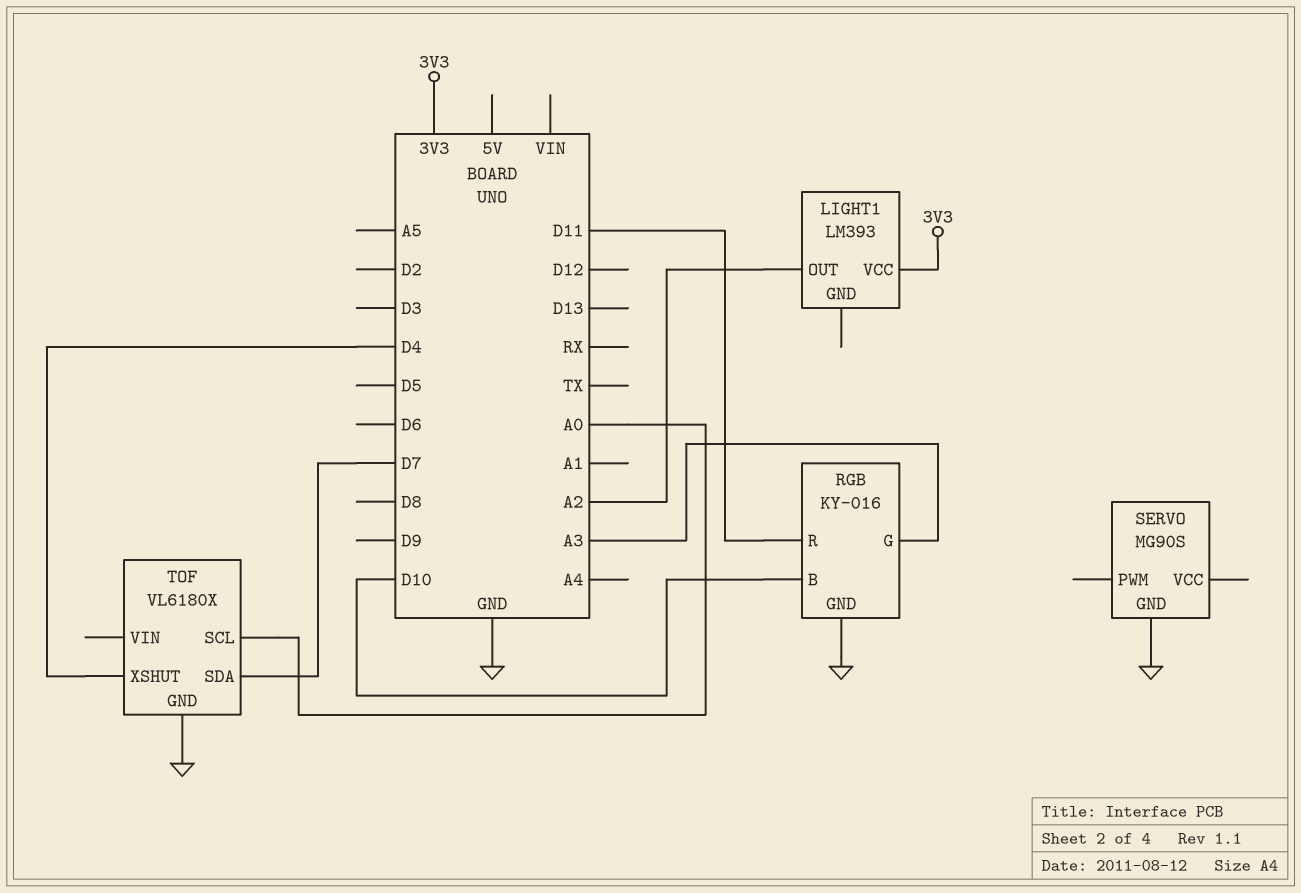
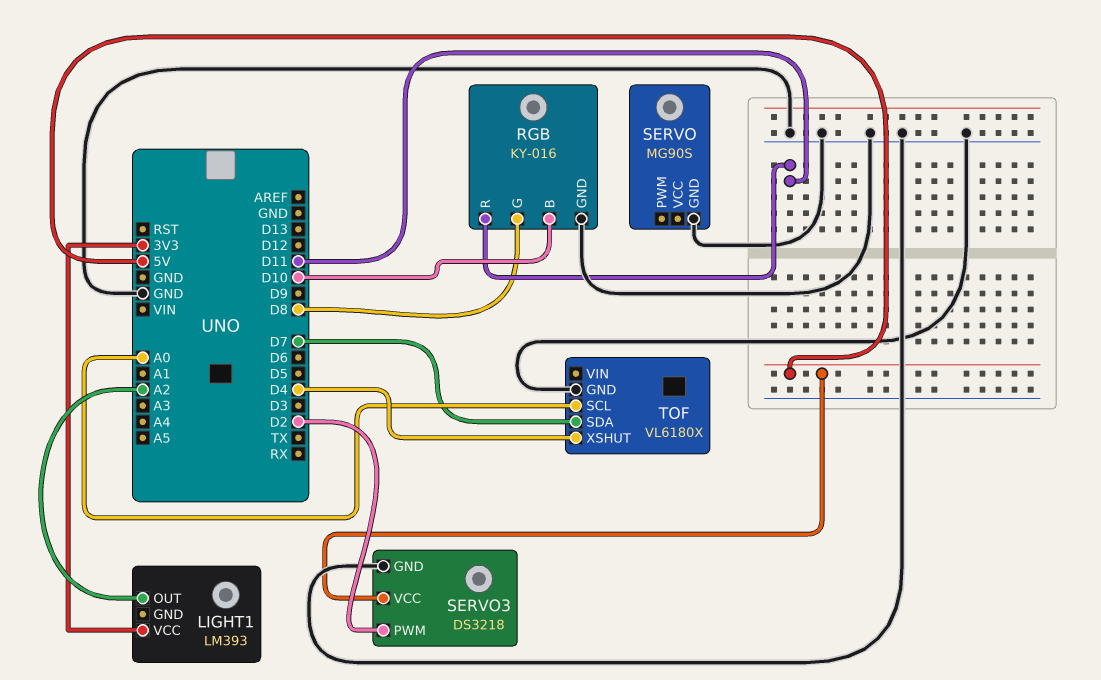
RGB pin G: A3 -> D8
SERVO3: none -> DS3218
SERVO3 pin GND: none -> GND
SERVO3 pin PWM: none -> D2
SERVO3 pin VCC: none -> 5V

